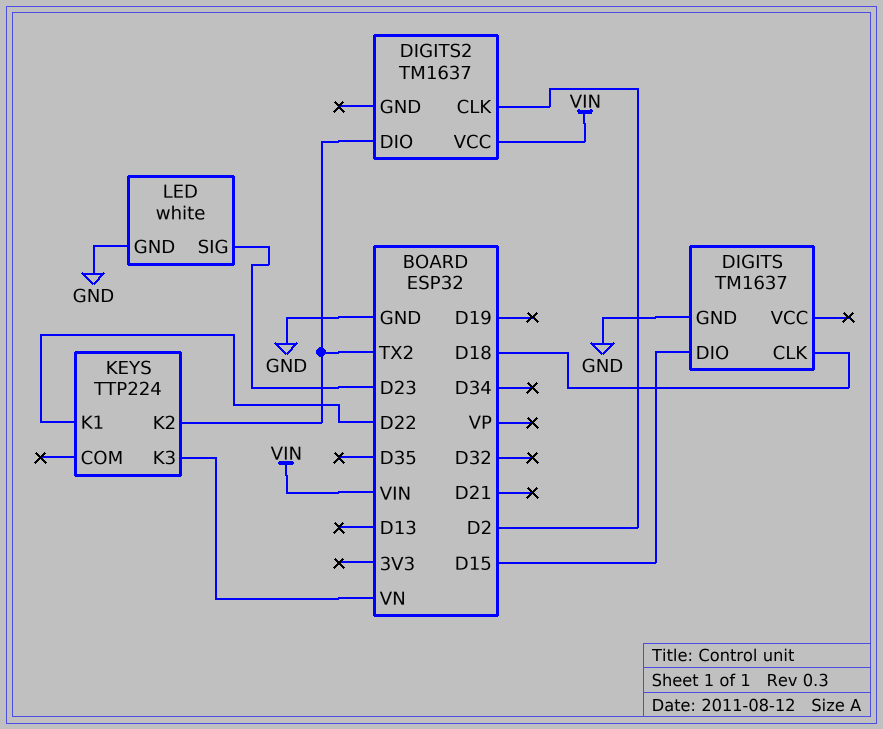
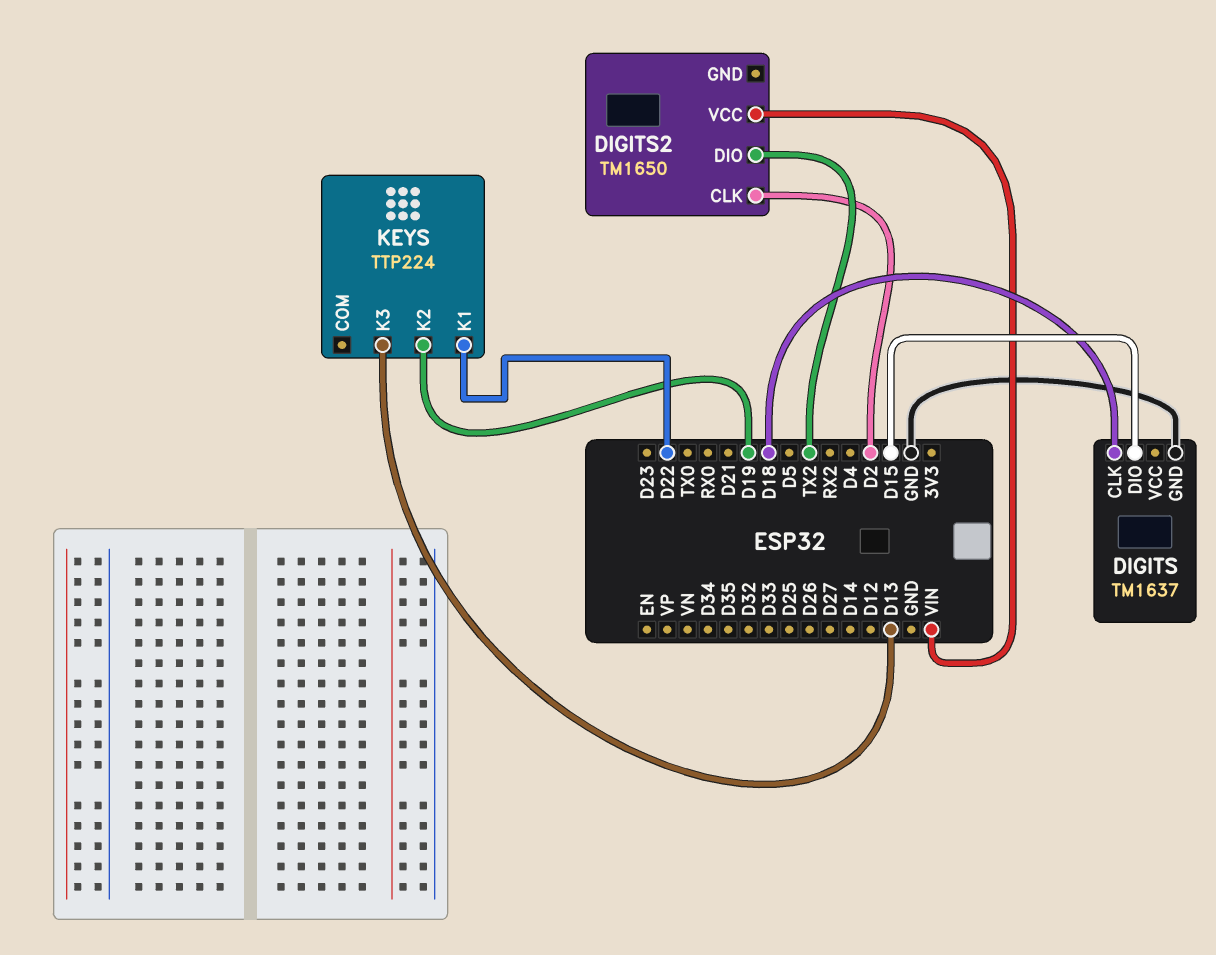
DIGITS2: TM1637 -> TM1650
KEYS pin K2: TX2 -> D19
KEYS pin K3: VN -> D13
LED: white -> none
LED pin GND: GND -> none
LED pin SIG: D23 -> none

